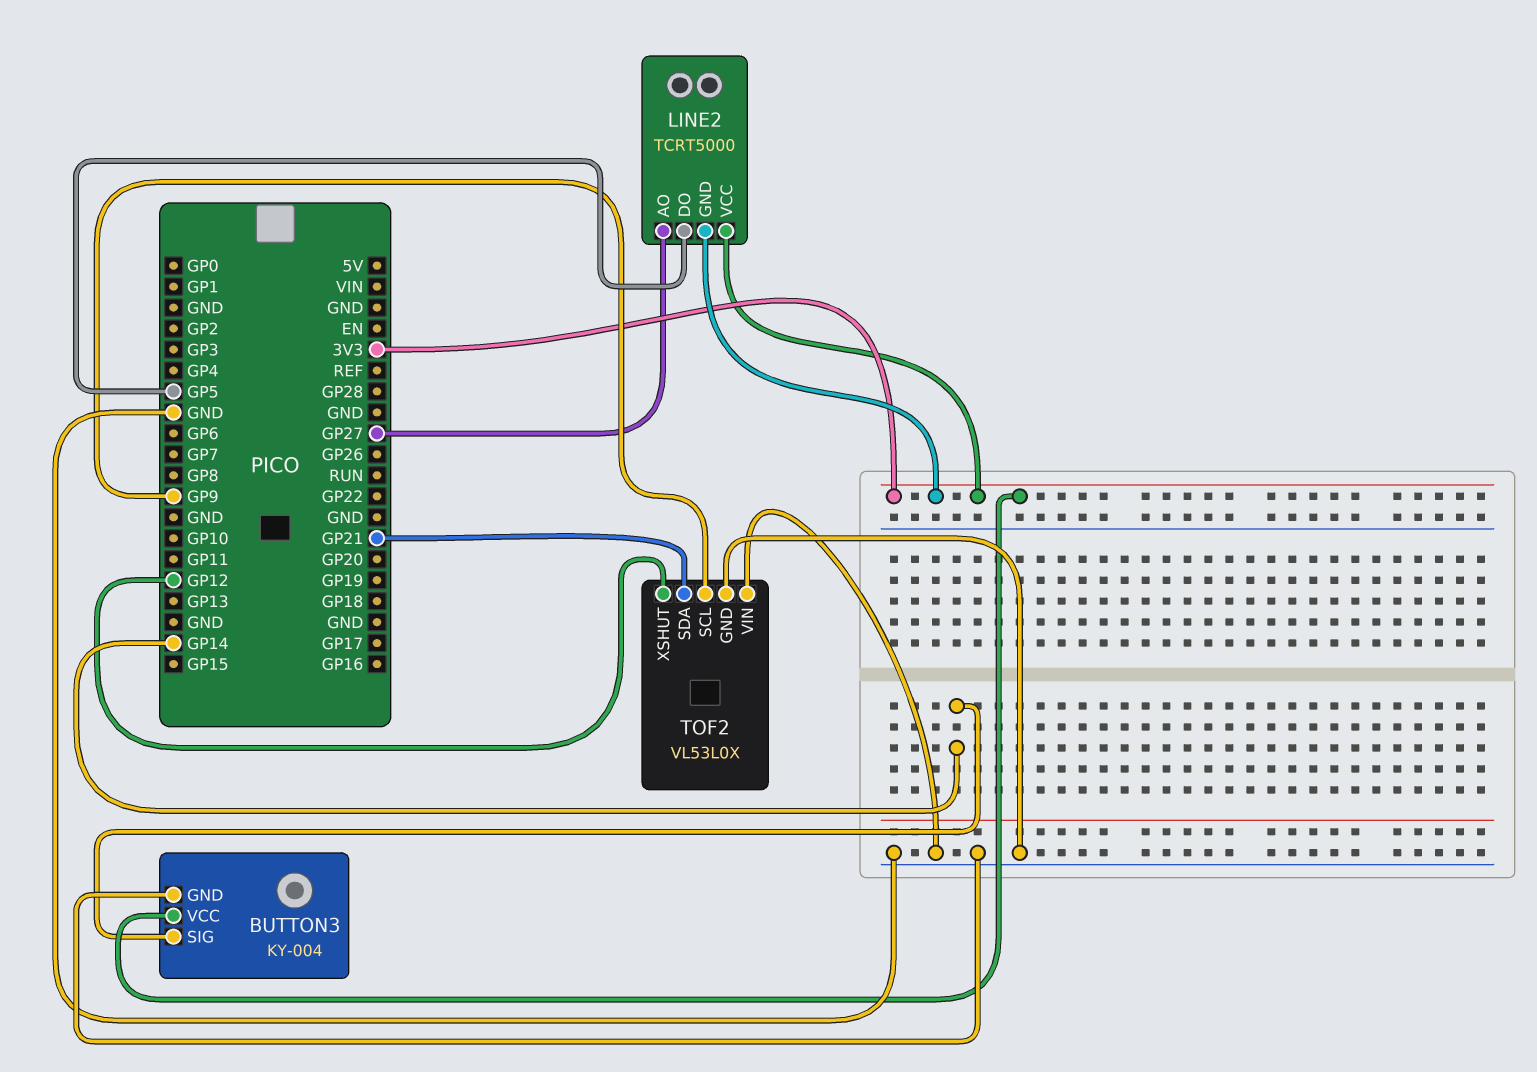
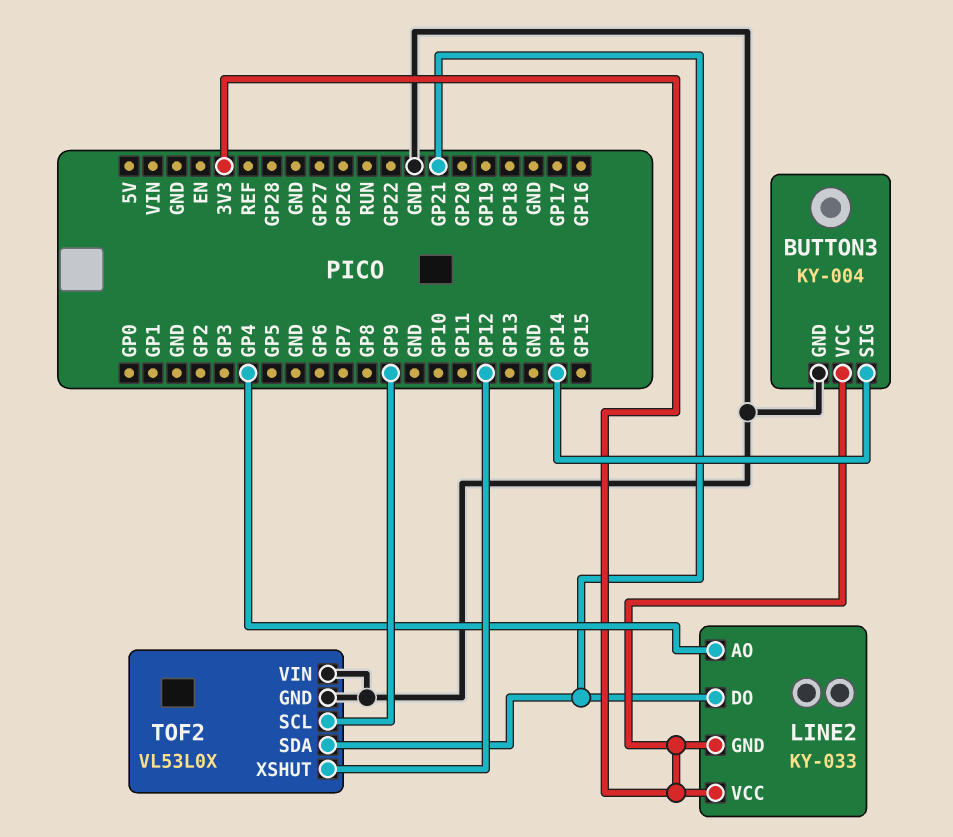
LINE2: TCRT5000 -> KY-033
LINE2 pin AO: GP27 -> GP4
LINE2 pin DO: GP5 -> GP21

